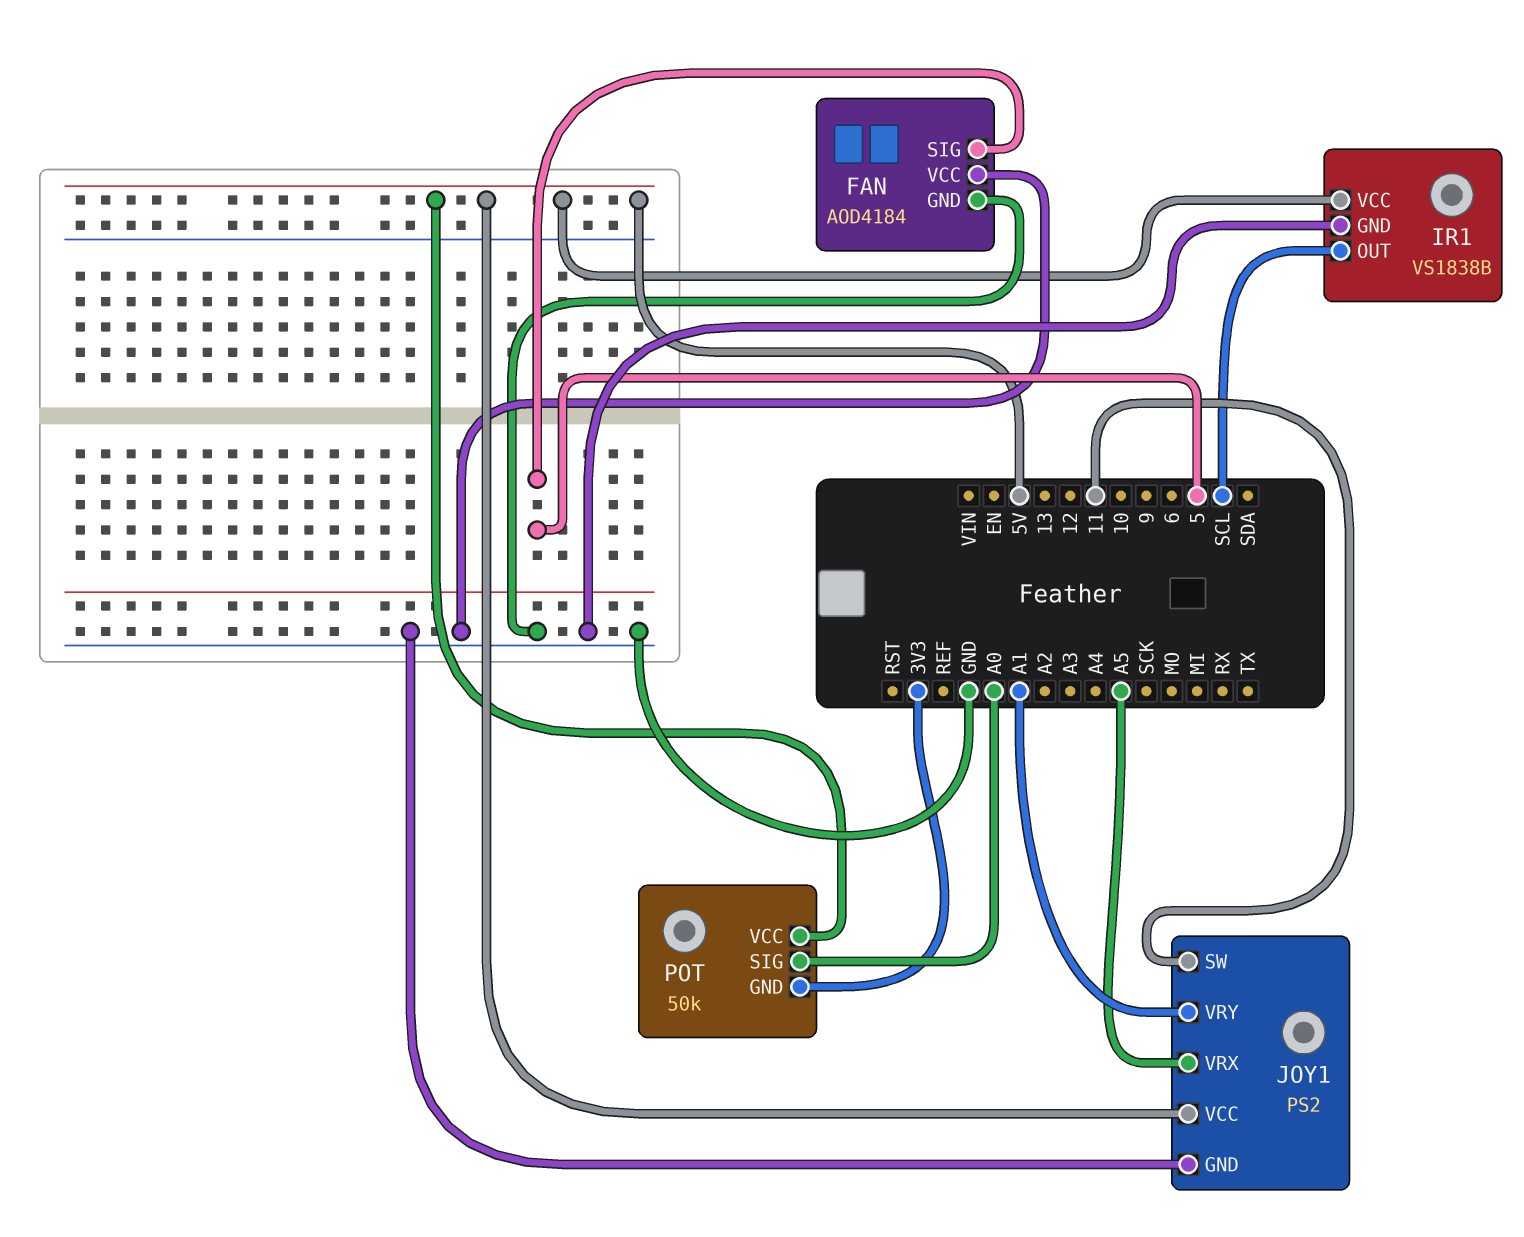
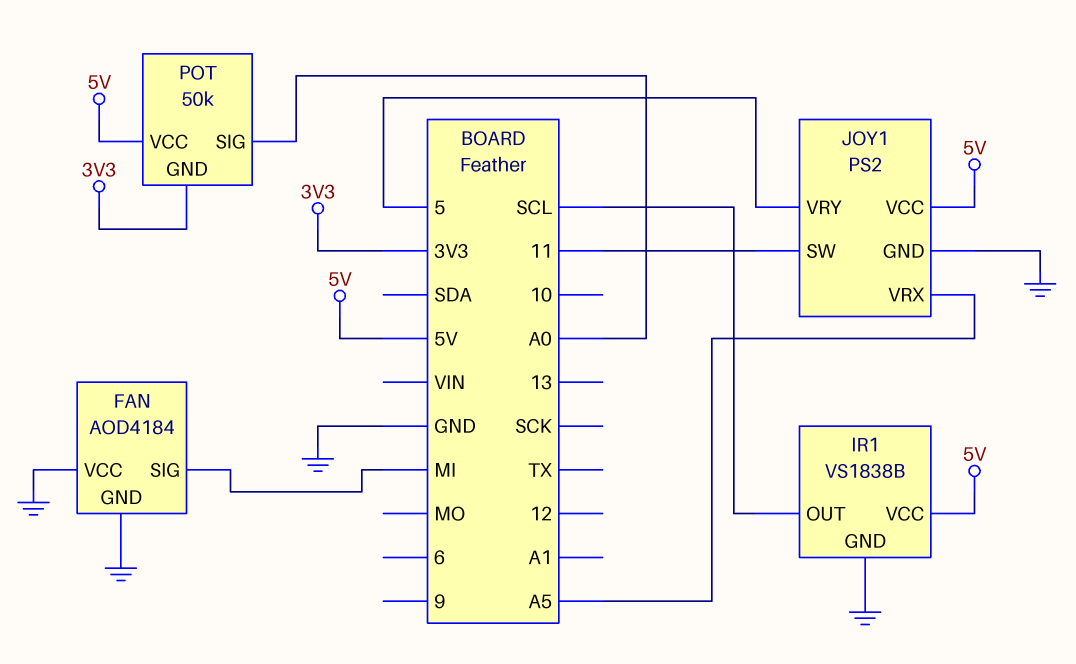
FAN pin SIG: 5 -> MI
JOY1 pin VRY: A1 -> 5

